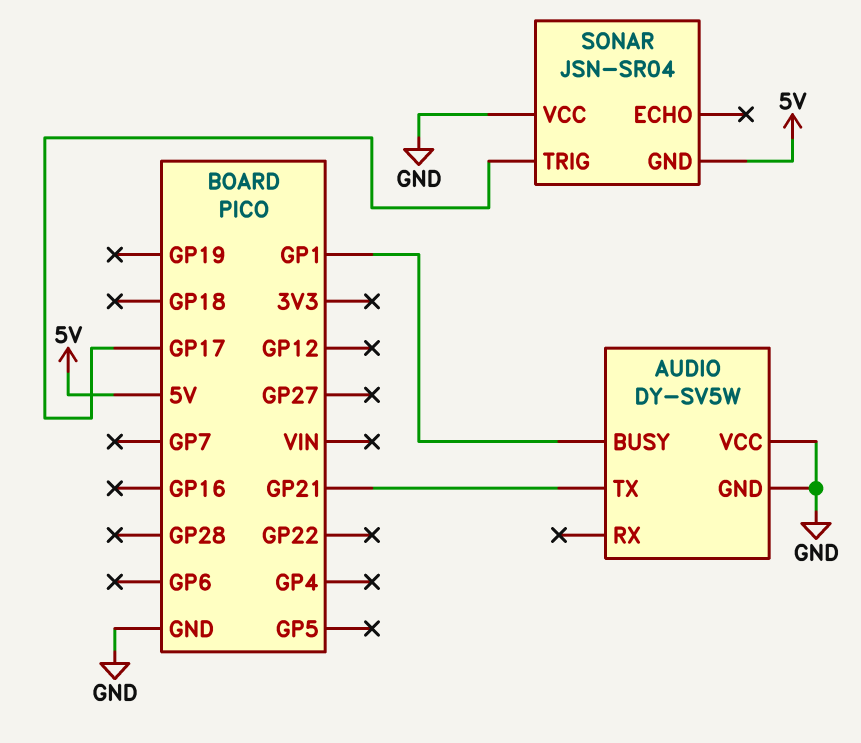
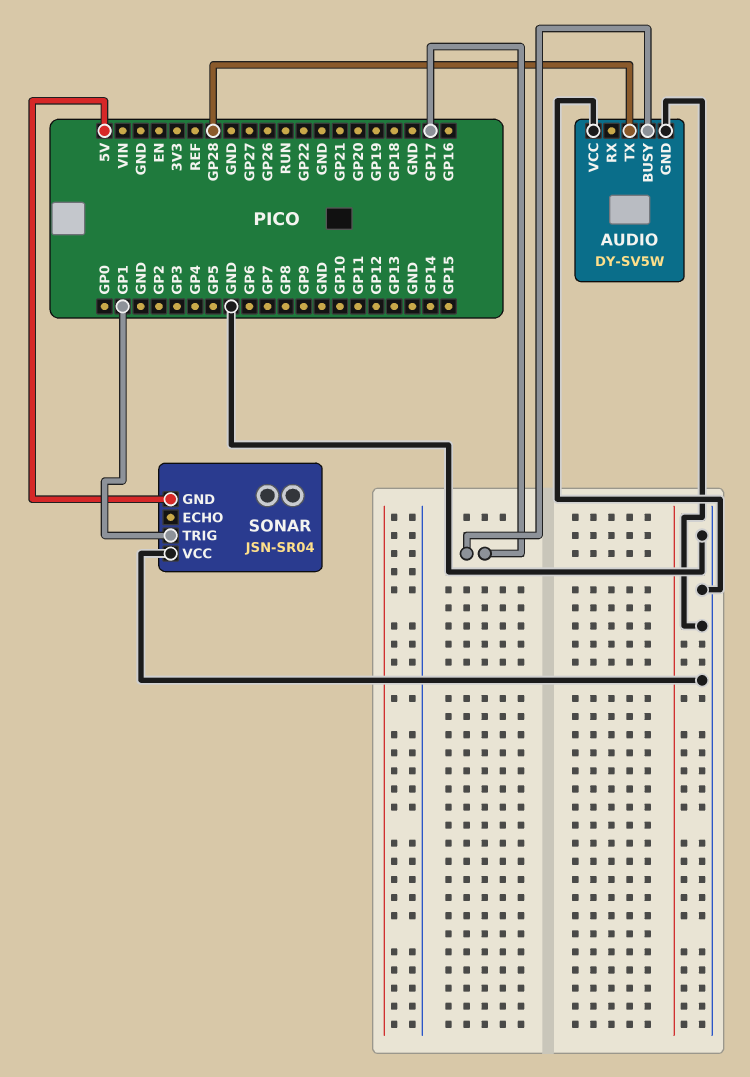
AUDIO pin BUSY: GP1 -> GP17
AUDIO pin TX: GP21 -> GP28
SONAR pin TRIG: GP17 -> GP1

